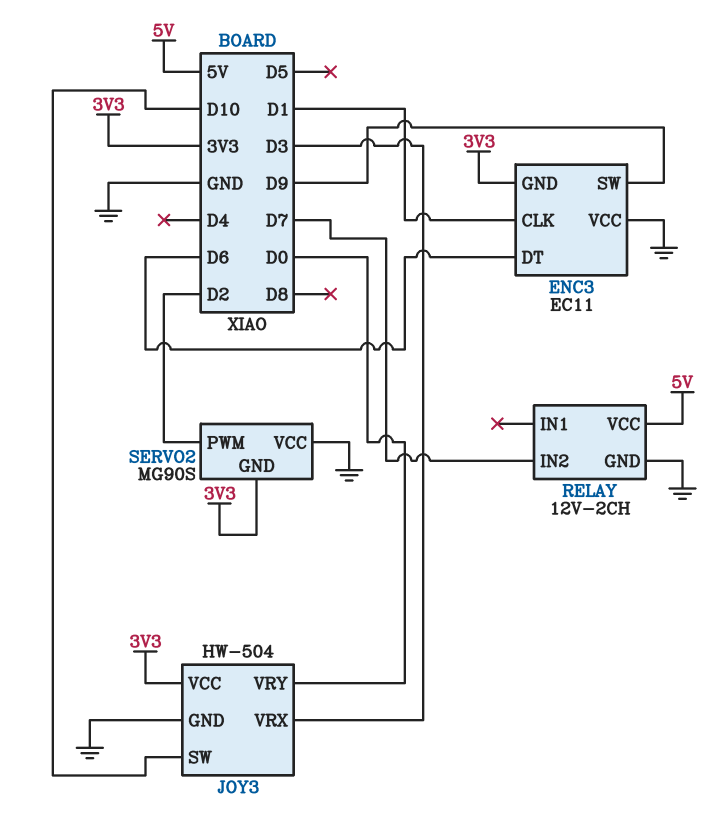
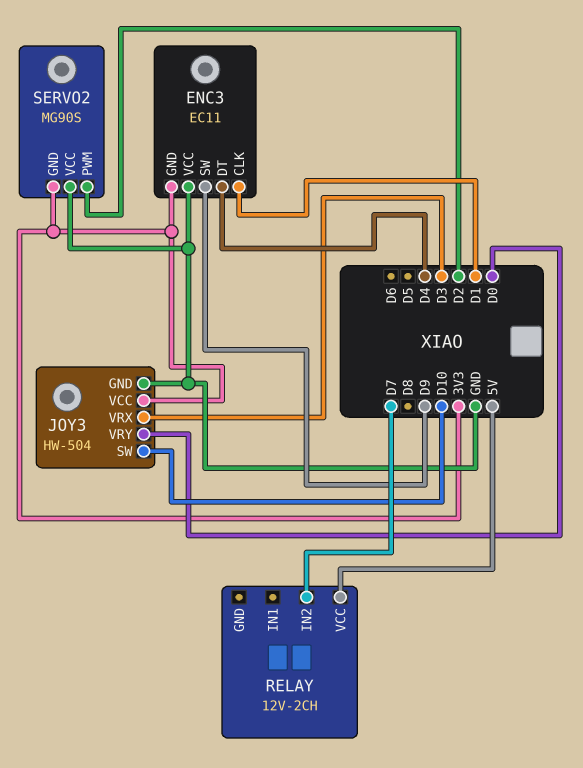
ENC3 pin DT: D6 -> D4
RELAY pin GND: GND -> none

